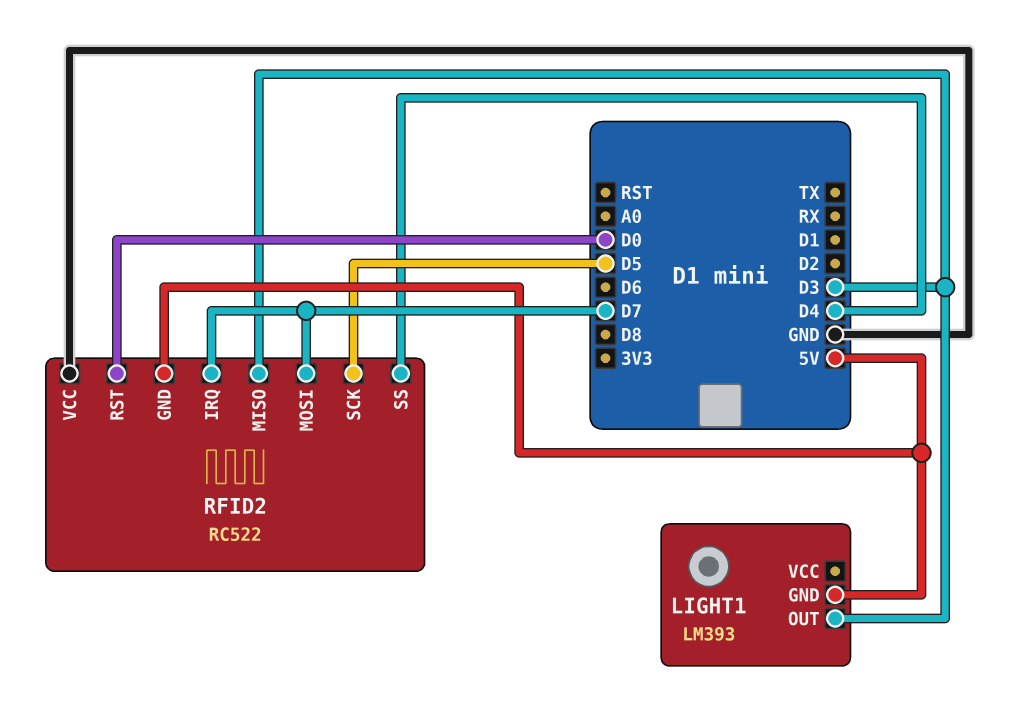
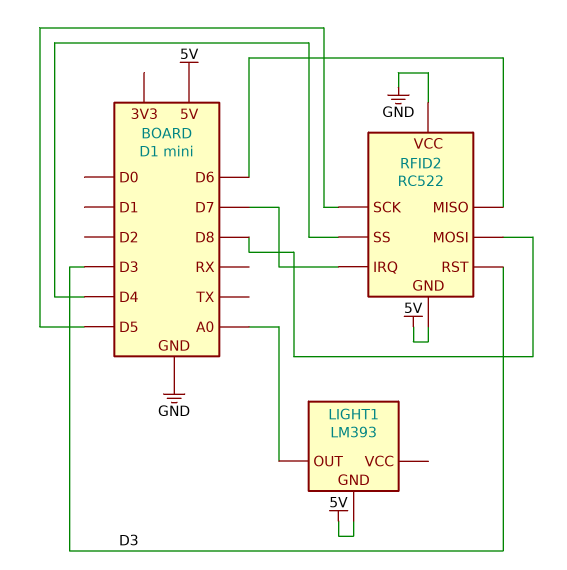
LIGHT1 pin OUT: D3 -> A0
RFID2 pin MISO: D3 -> D6
RFID2 pin MOSI: D7 -> D8
RFID2 pin RST: D0 -> D3

